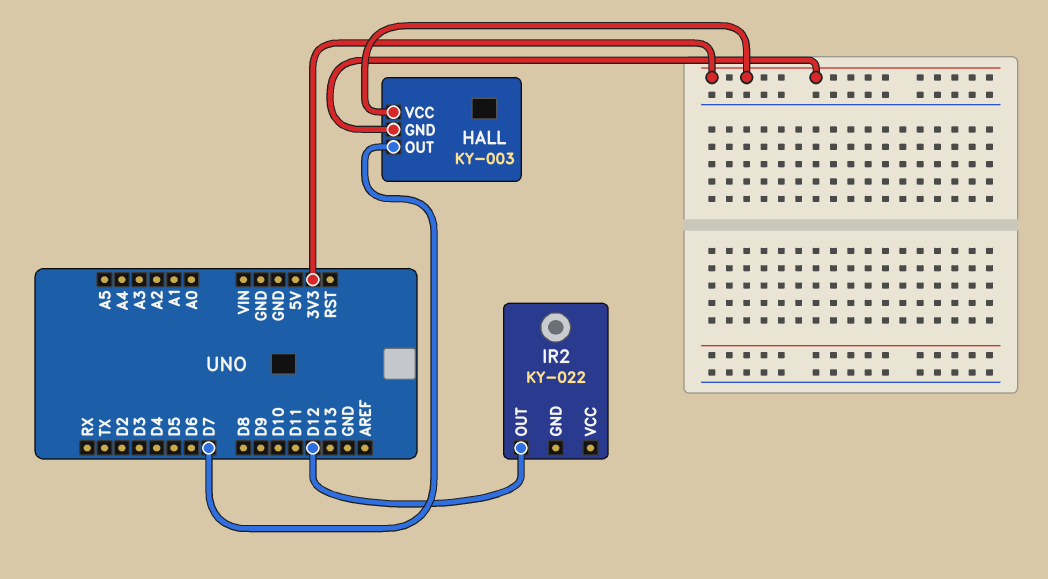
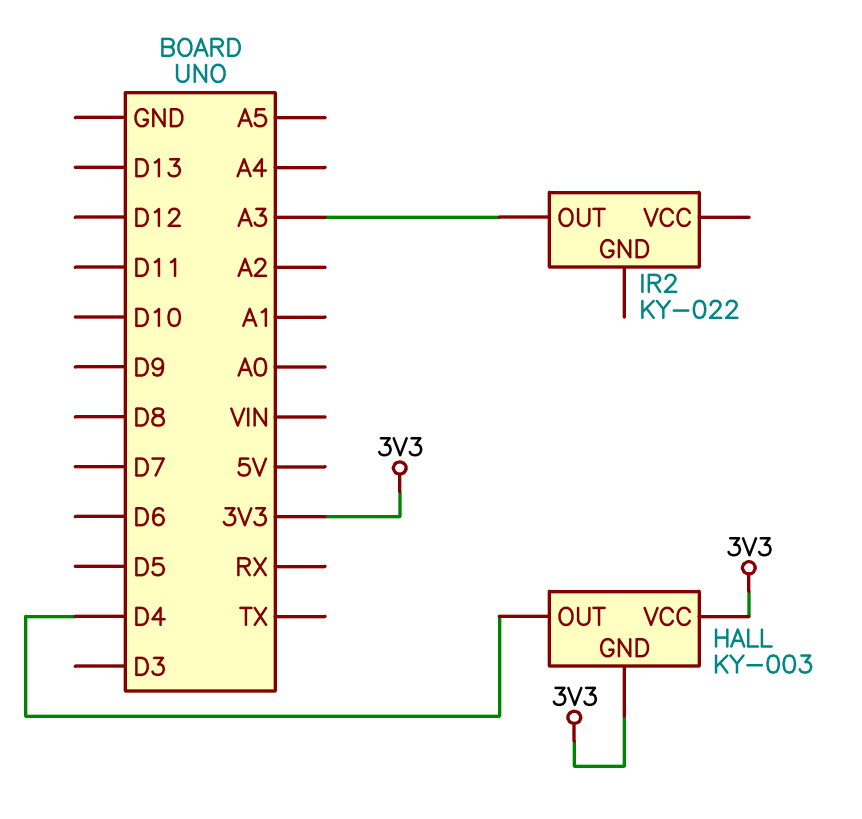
HALL pin OUT: D7 -> D4
IR2 pin OUT: D12 -> A3

